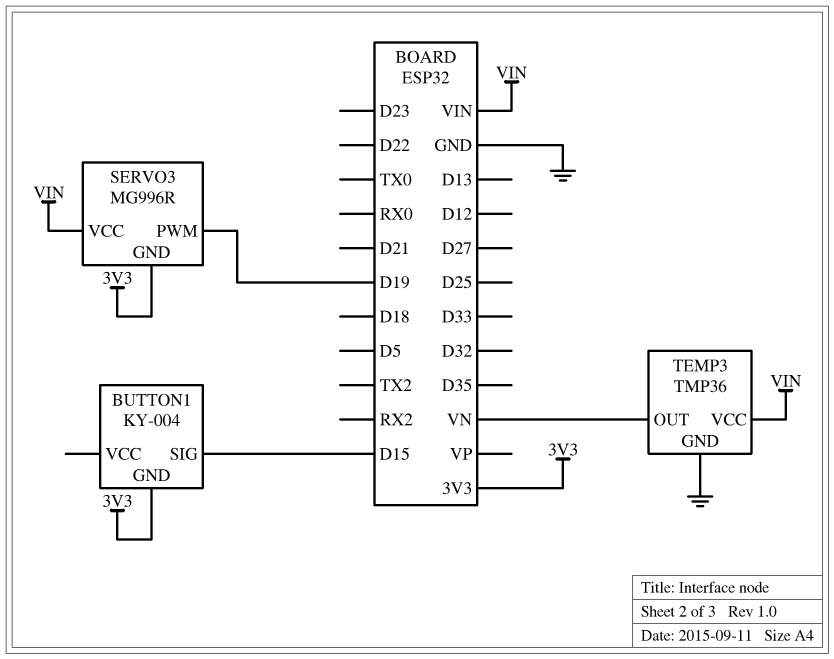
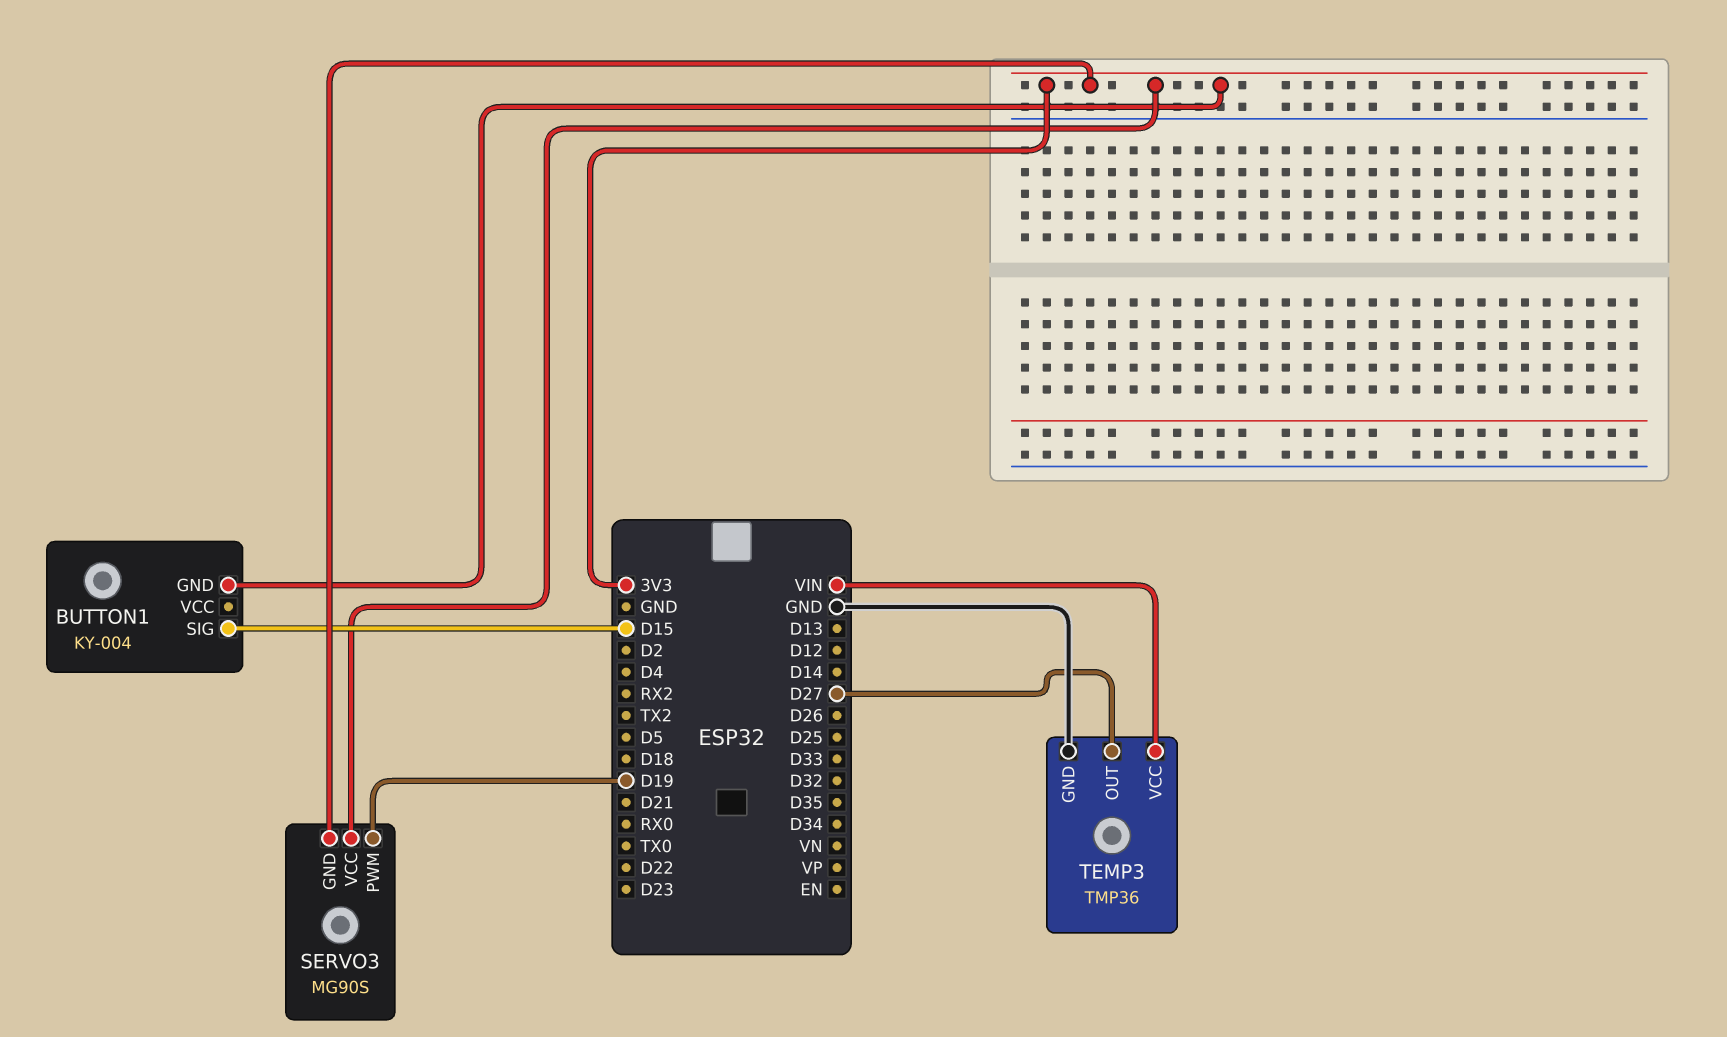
SERVO3: MG996R -> MG90S
SERVO3 pin VCC: VIN -> 3V3
TEMP3 pin OUT: VN -> D27

